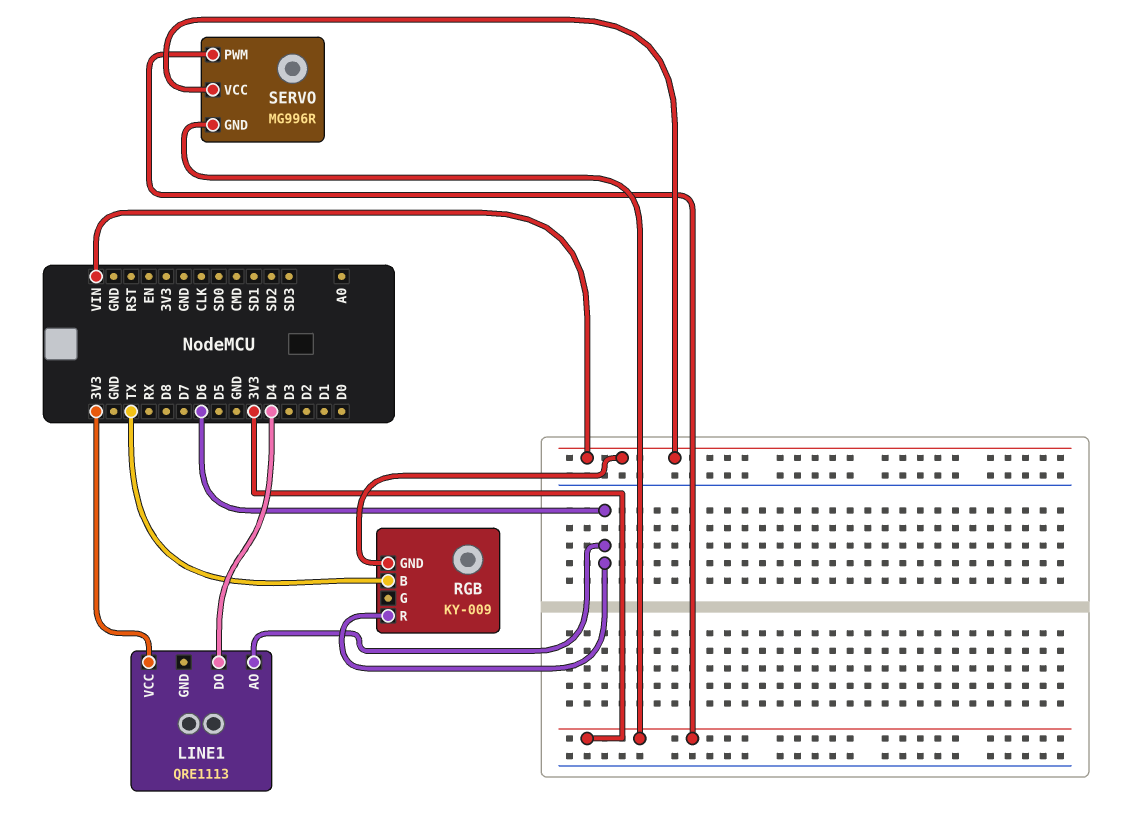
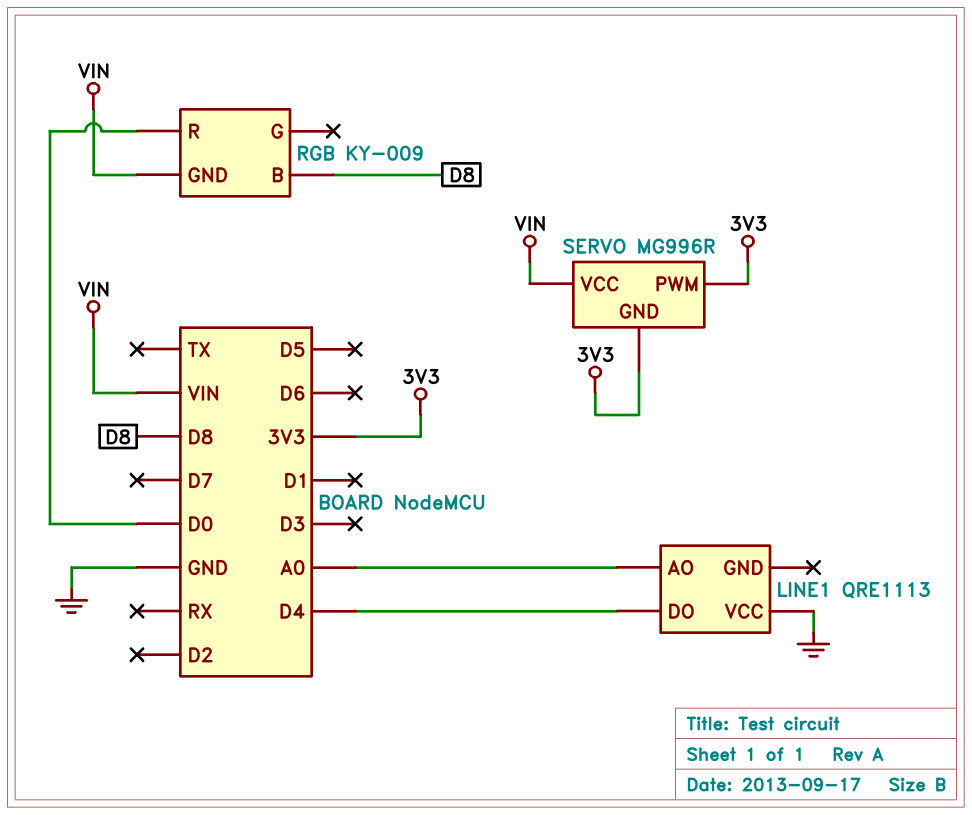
LINE1 pin AO: D6 -> A0
LINE1 pin VCC: 3V3 -> GND
RGB pin B: TX -> D8
RGB pin R: D6 -> D0

